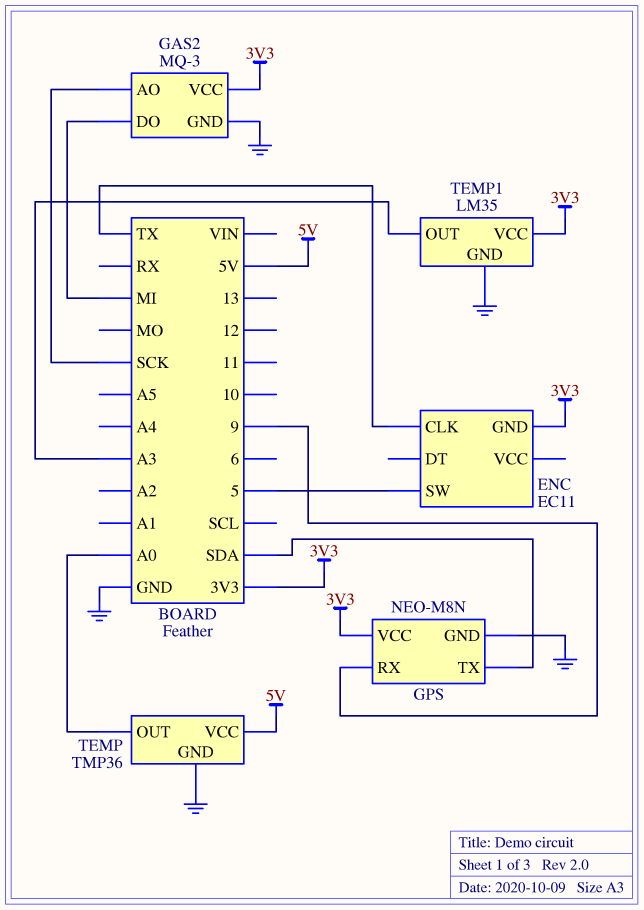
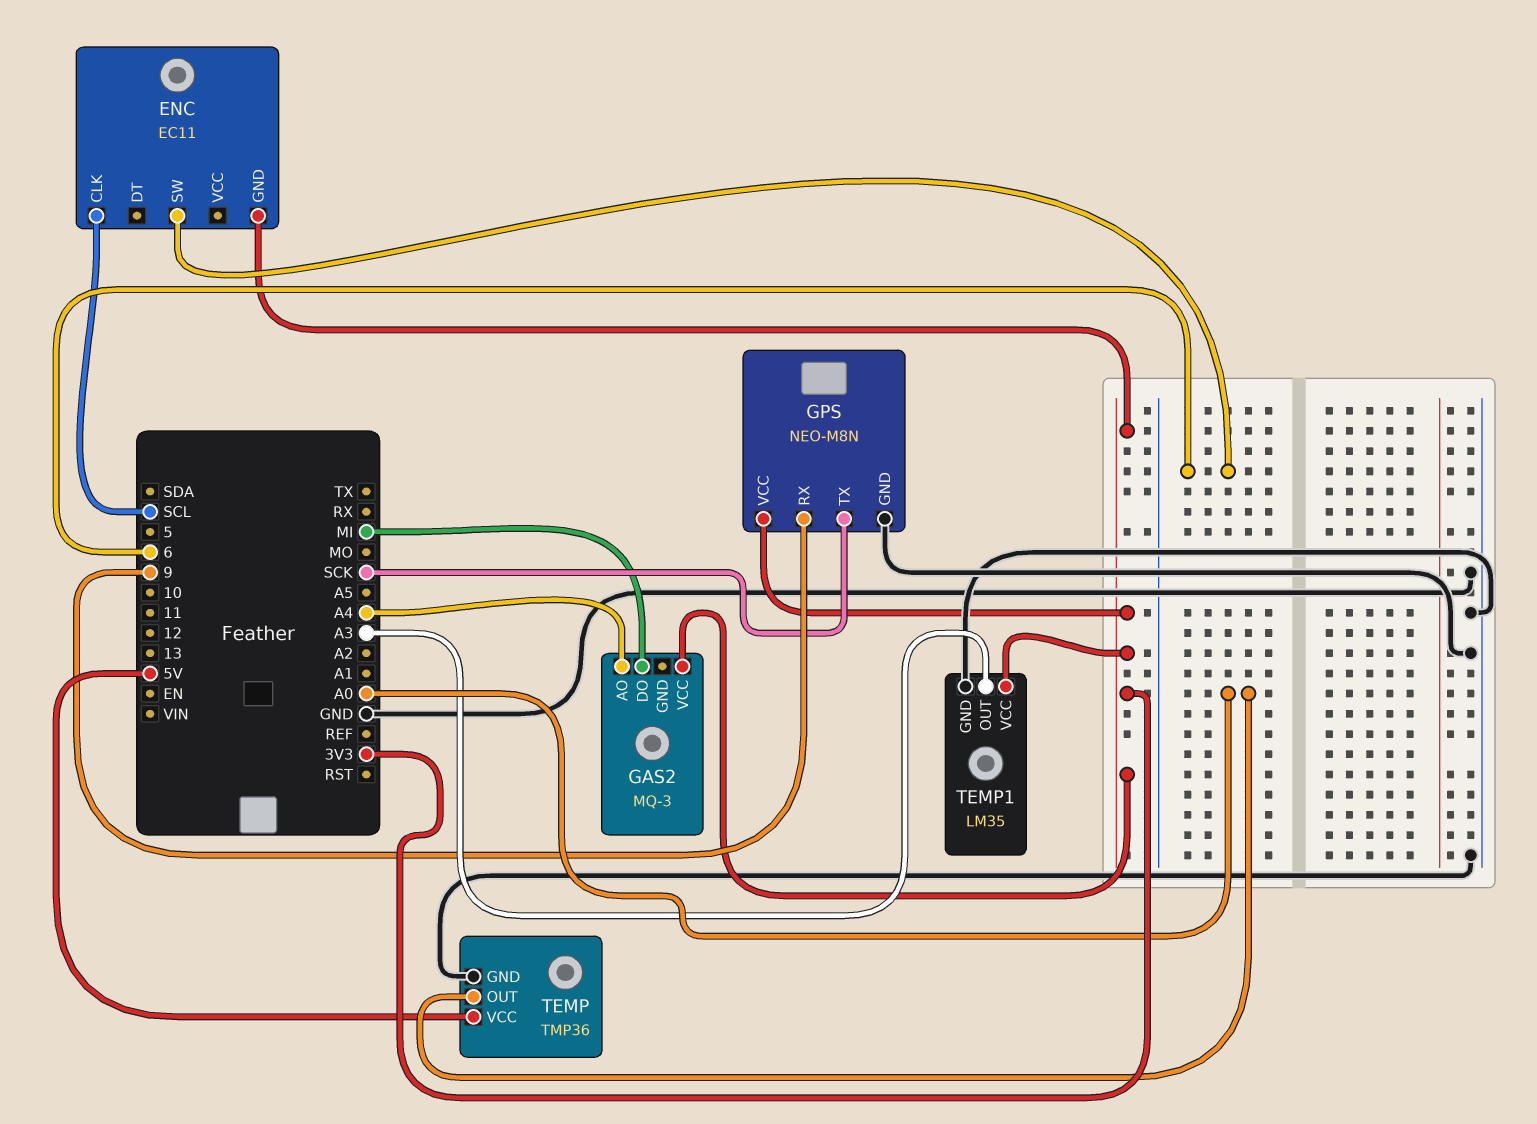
ENC pin CLK: TX -> SCL
ENC pin SW: 5 -> 6
GAS2 pin AO: SCK -> A4
GAS2 pin GND: GND -> none
GPS pin TX: SDA -> SCK

